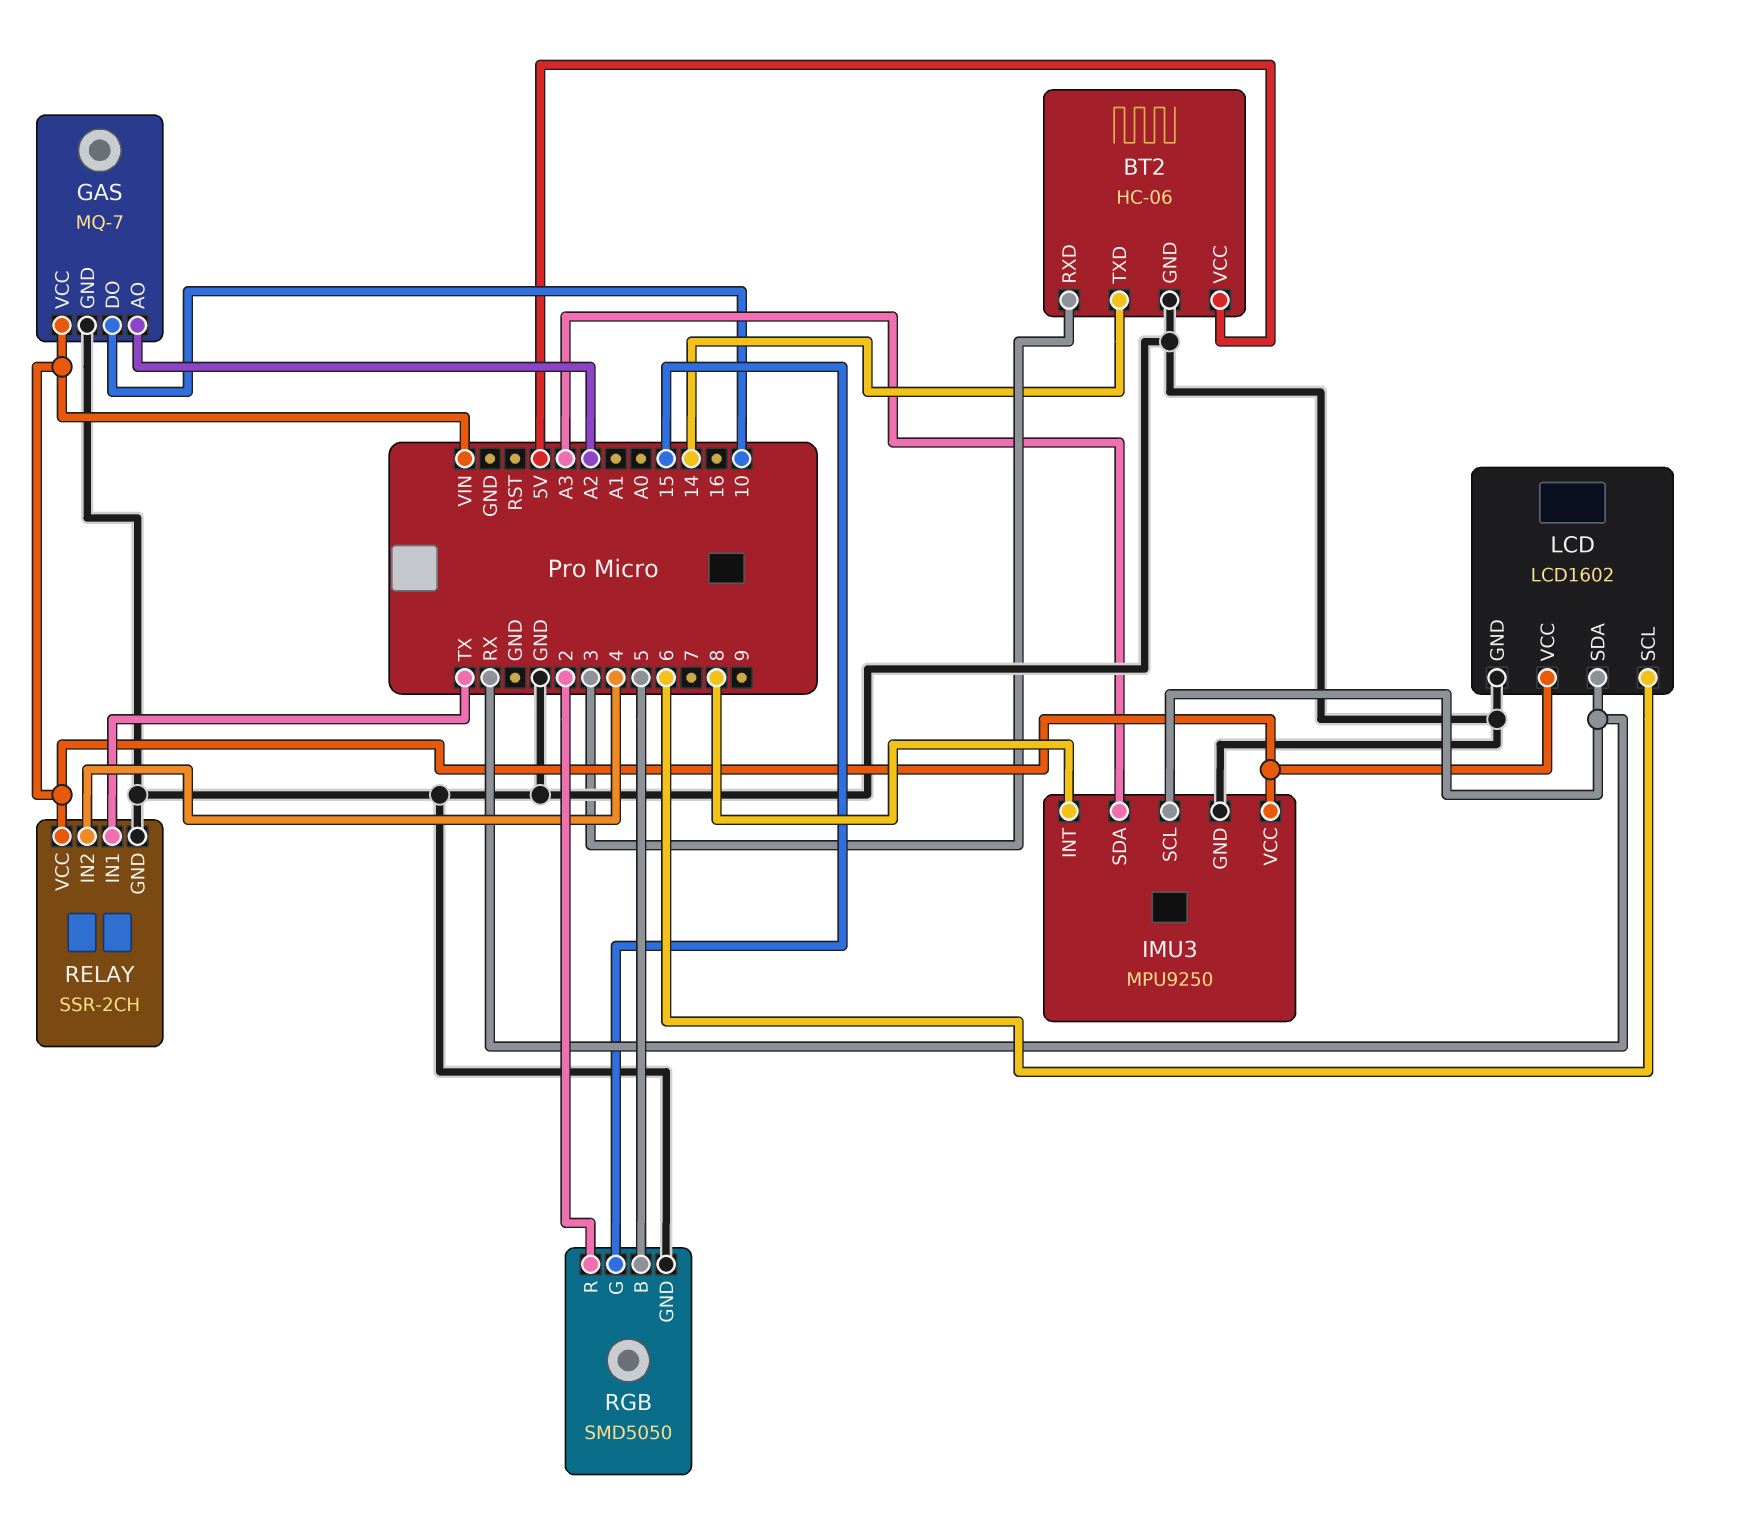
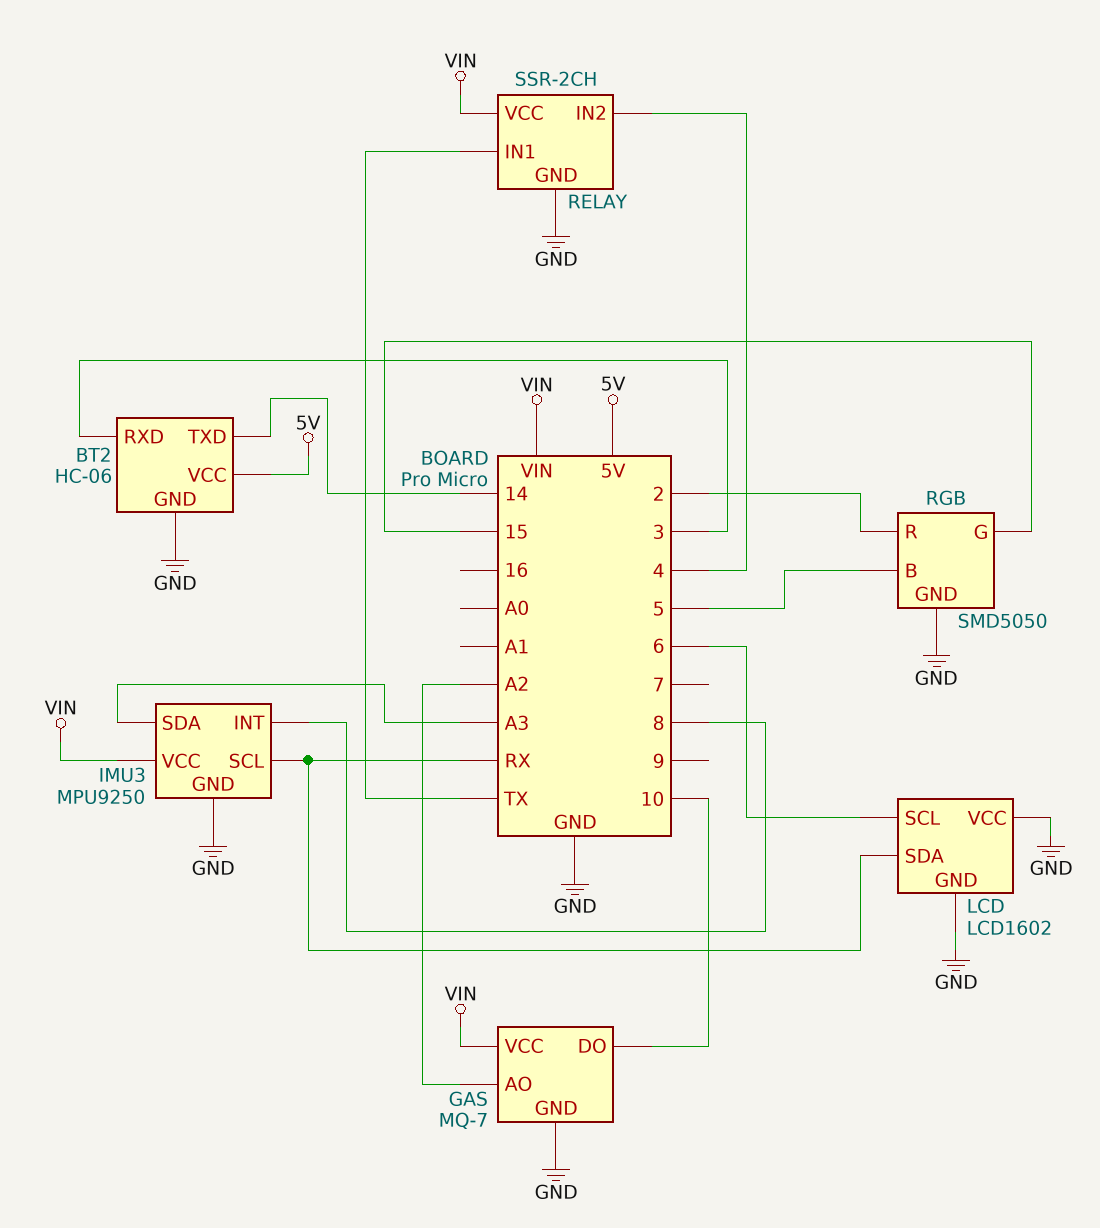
LCD pin VCC: VIN -> GND

